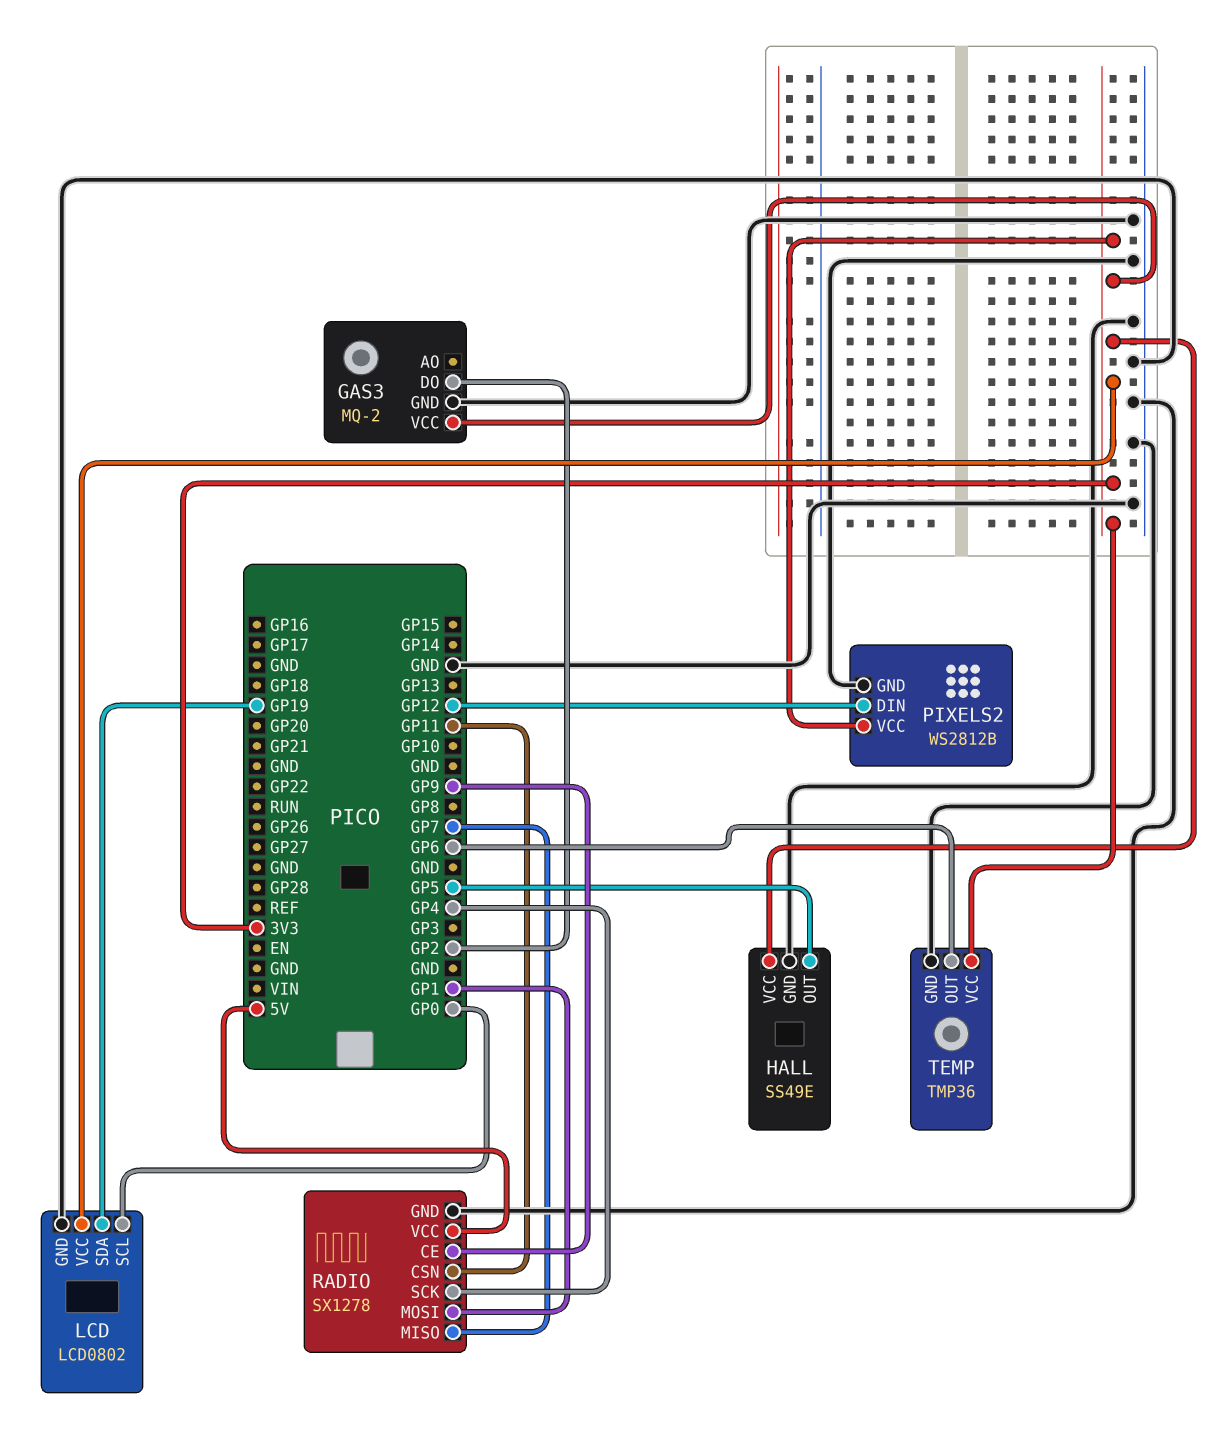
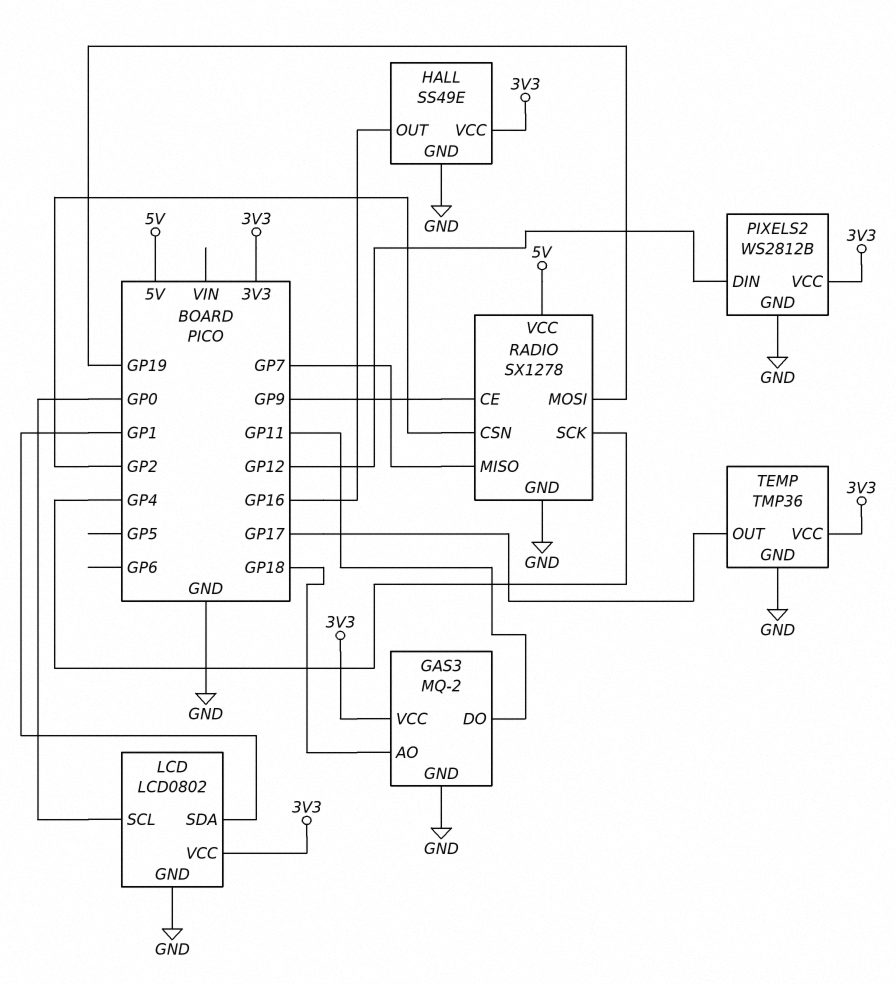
GAS3 pin AO: none -> GP18
GAS3 pin DO: GP2 -> GP11
HALL pin OUT: GP5 -> GP16
LCD pin SDA: GP19 -> GP1
RADIO pin CSN: GP11 -> GP2
RADIO pin MOSI: GP1 -> GP19
TEMP pin OUT: GP6 -> GP17

